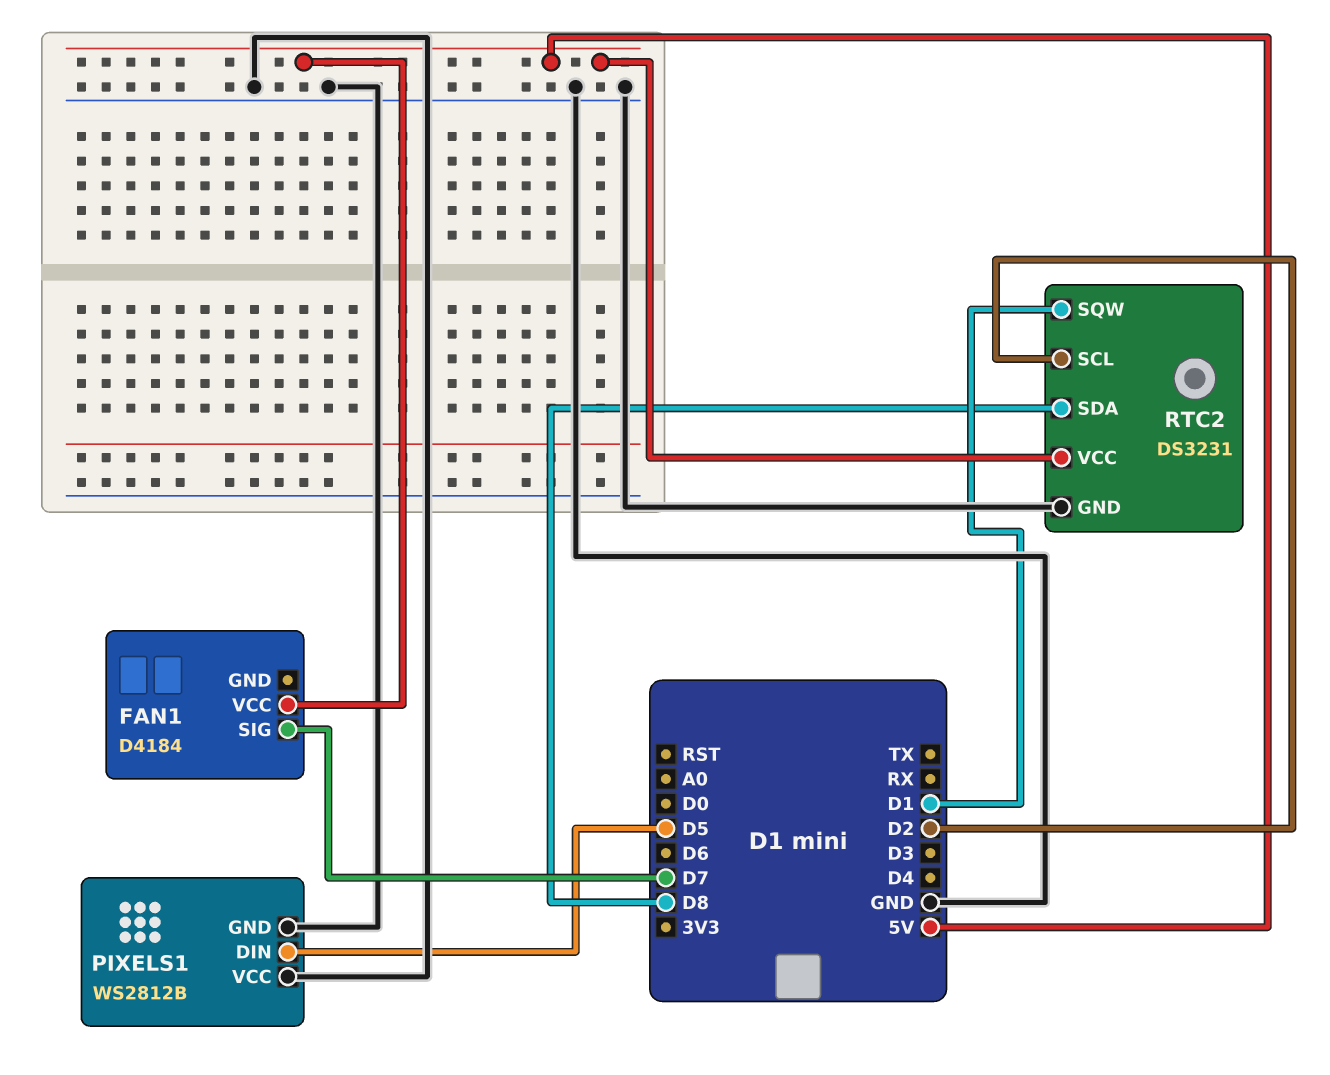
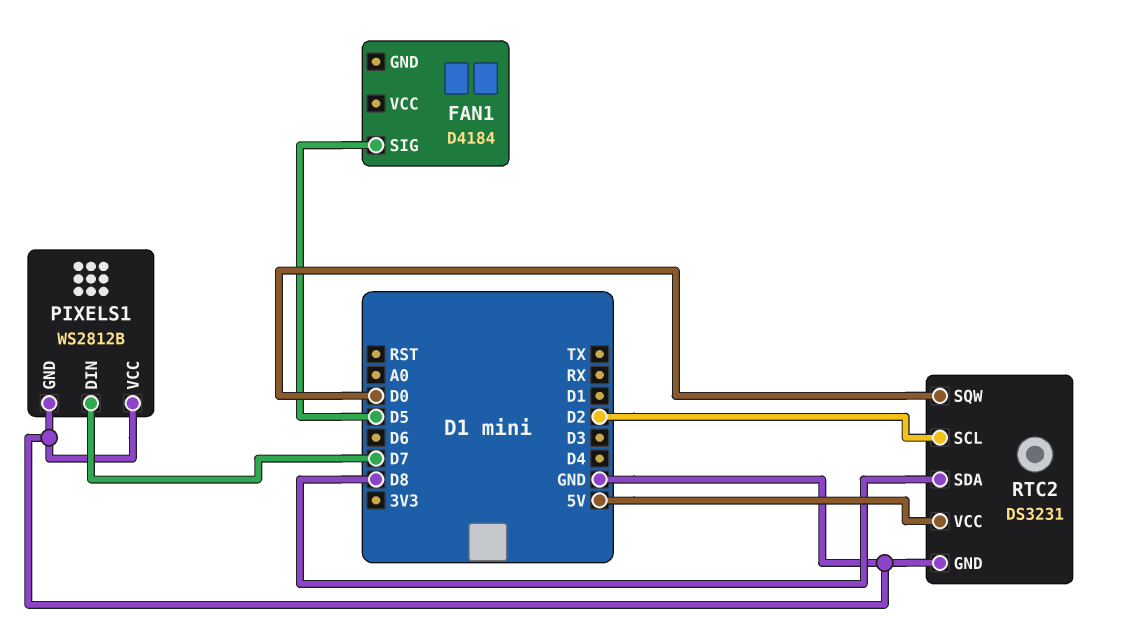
FAN1 pin SIG: D7 -> D5
FAN1 pin VCC: 5V -> none
PIXELS1 pin DIN: D5 -> D7
RTC2 pin SQW: D1 -> D0

